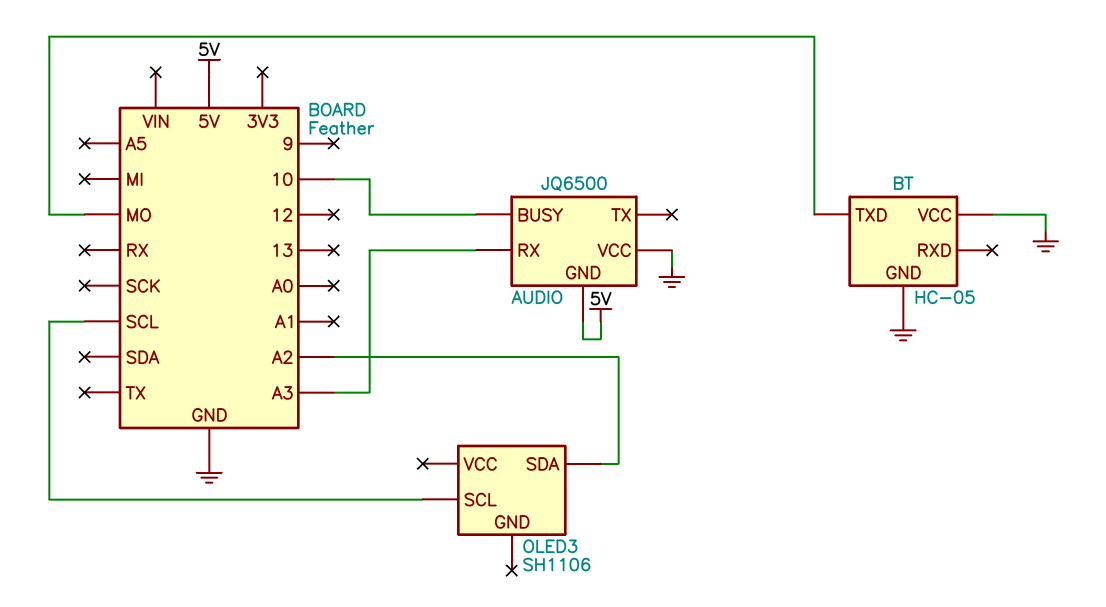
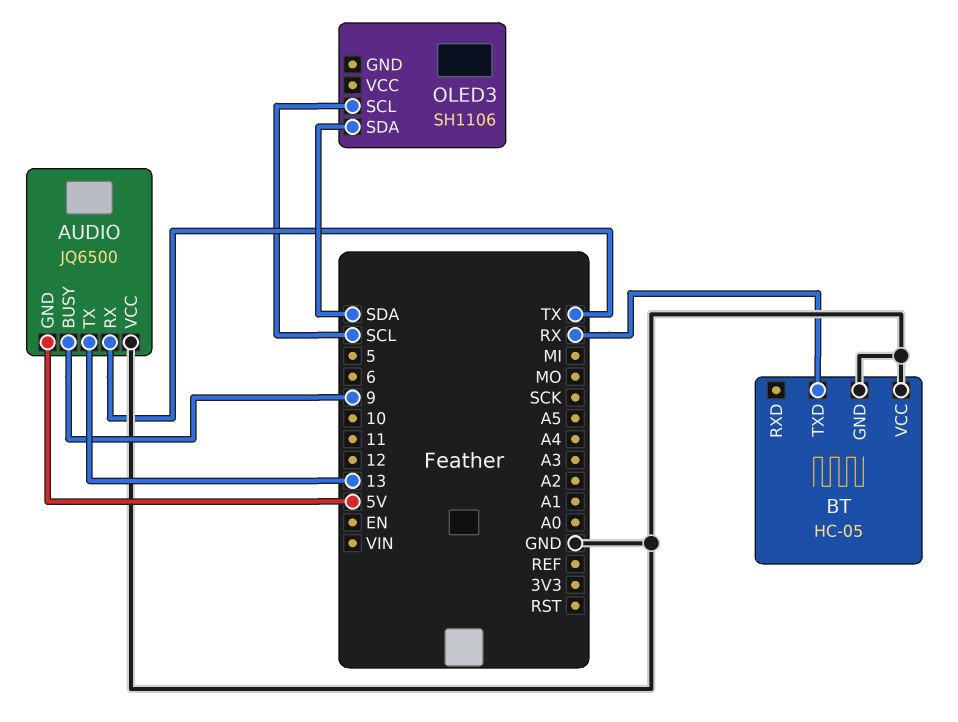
AUDIO pin BUSY: 10 -> 9
AUDIO pin RX: A3 -> TX
AUDIO pin TX: none -> 13
BT pin TXD: MO -> RX
OLED3 pin SDA: A2 -> SDA

